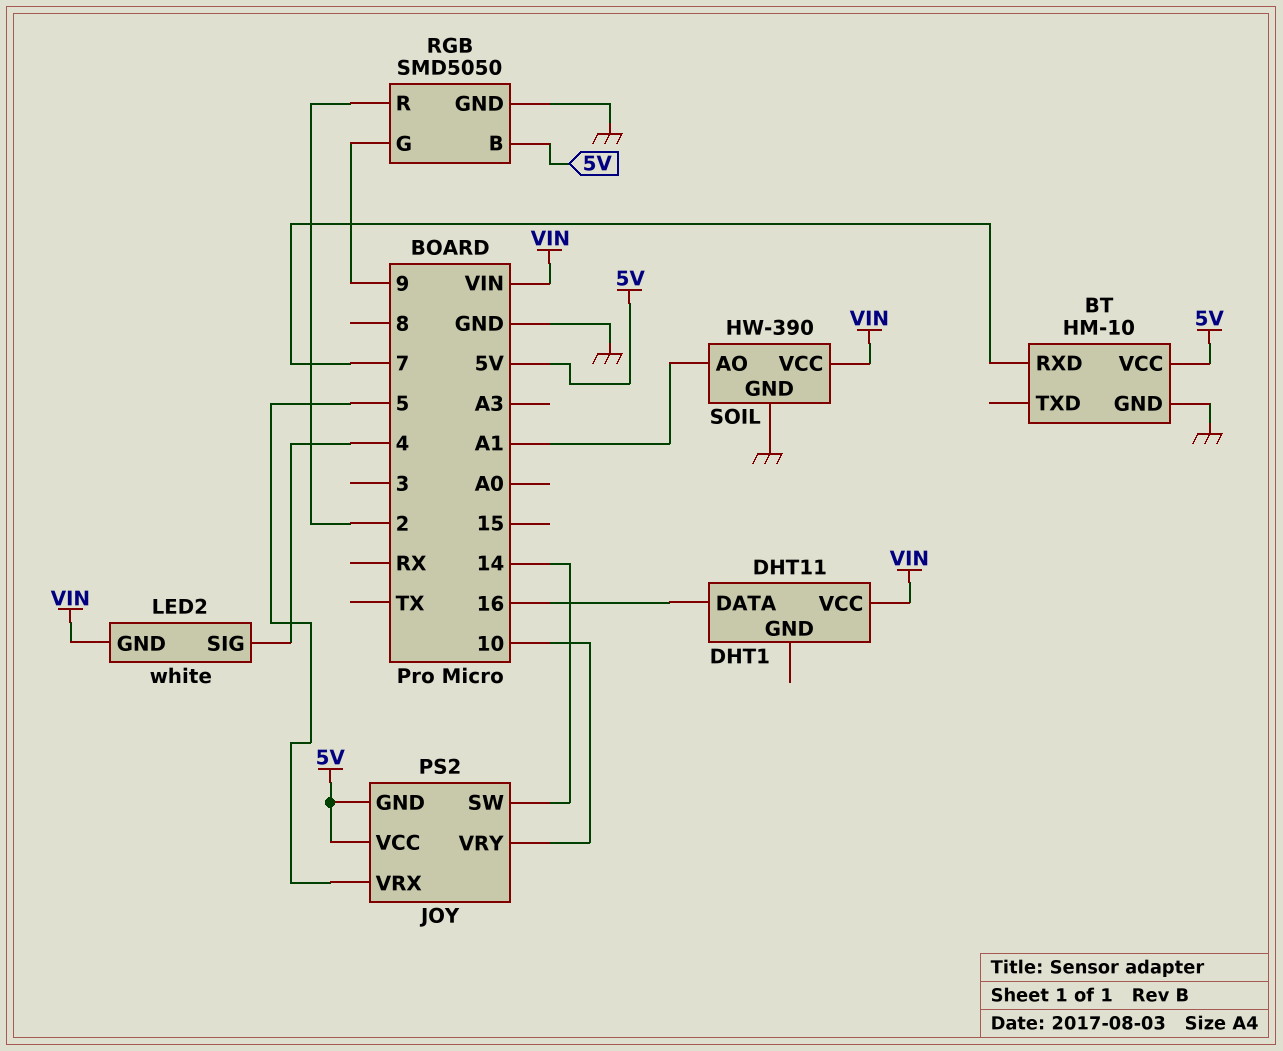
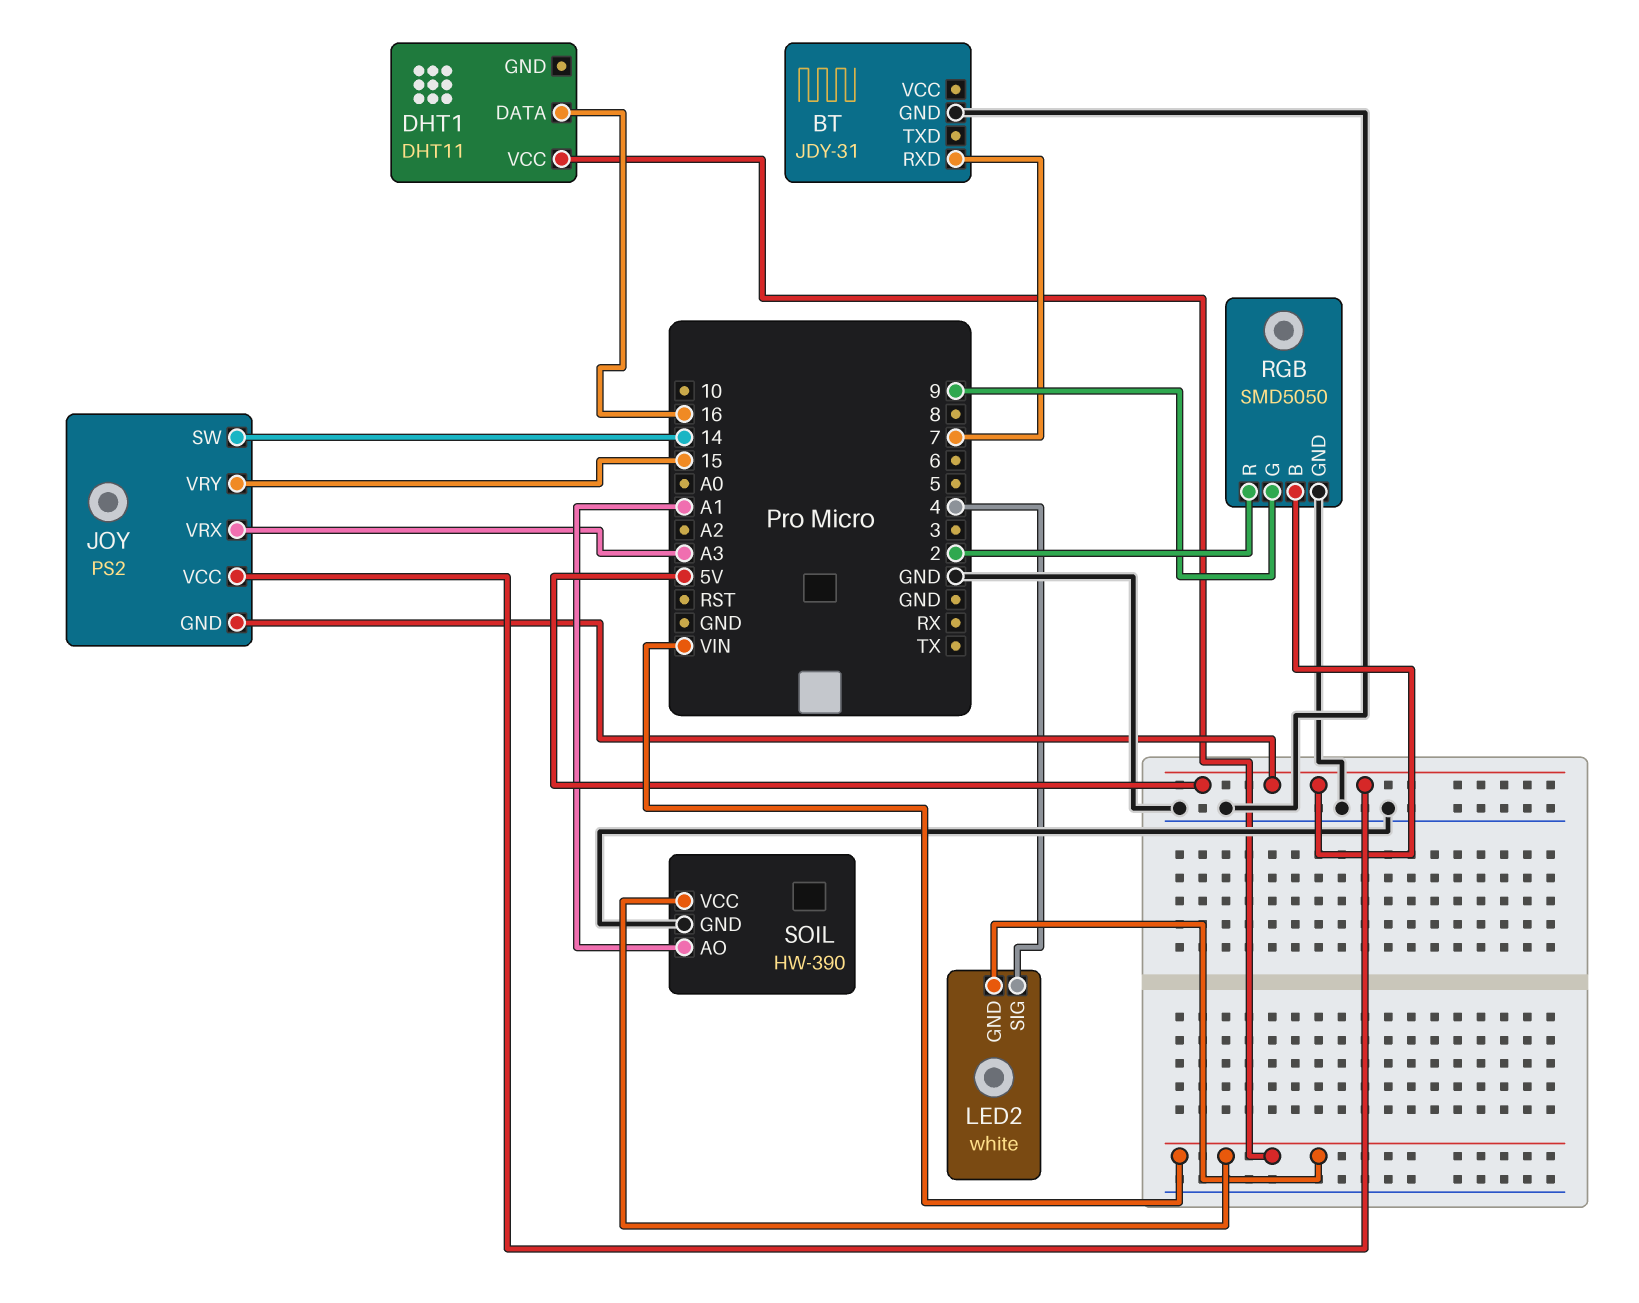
BT: HM-10 -> JDY-31
BT pin VCC: 5V -> none
JOY pin VRX: 5 -> A3
JOY pin VRY: 10 -> 15

